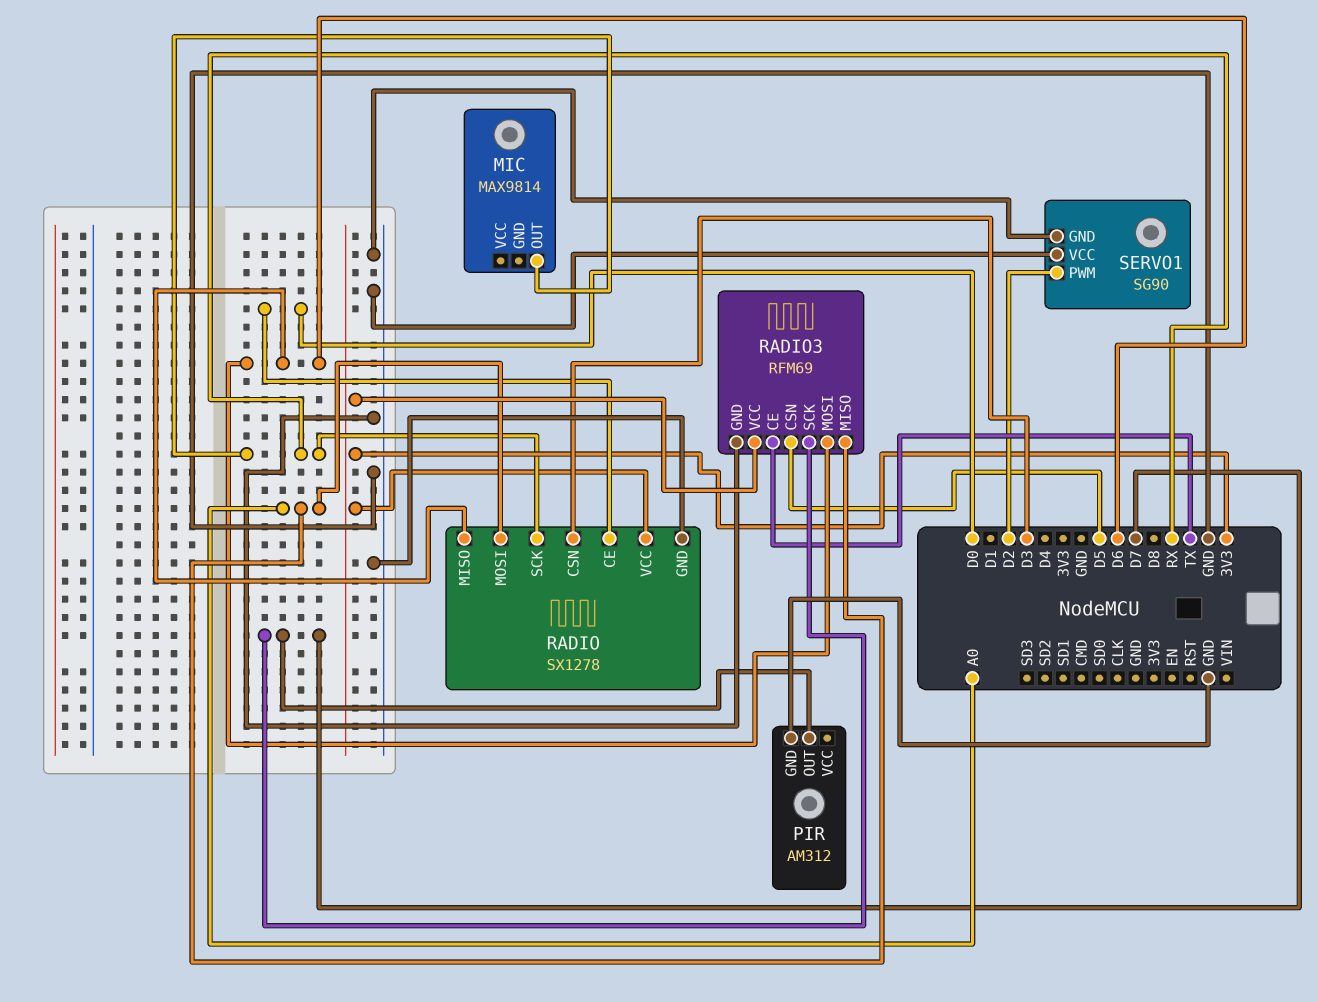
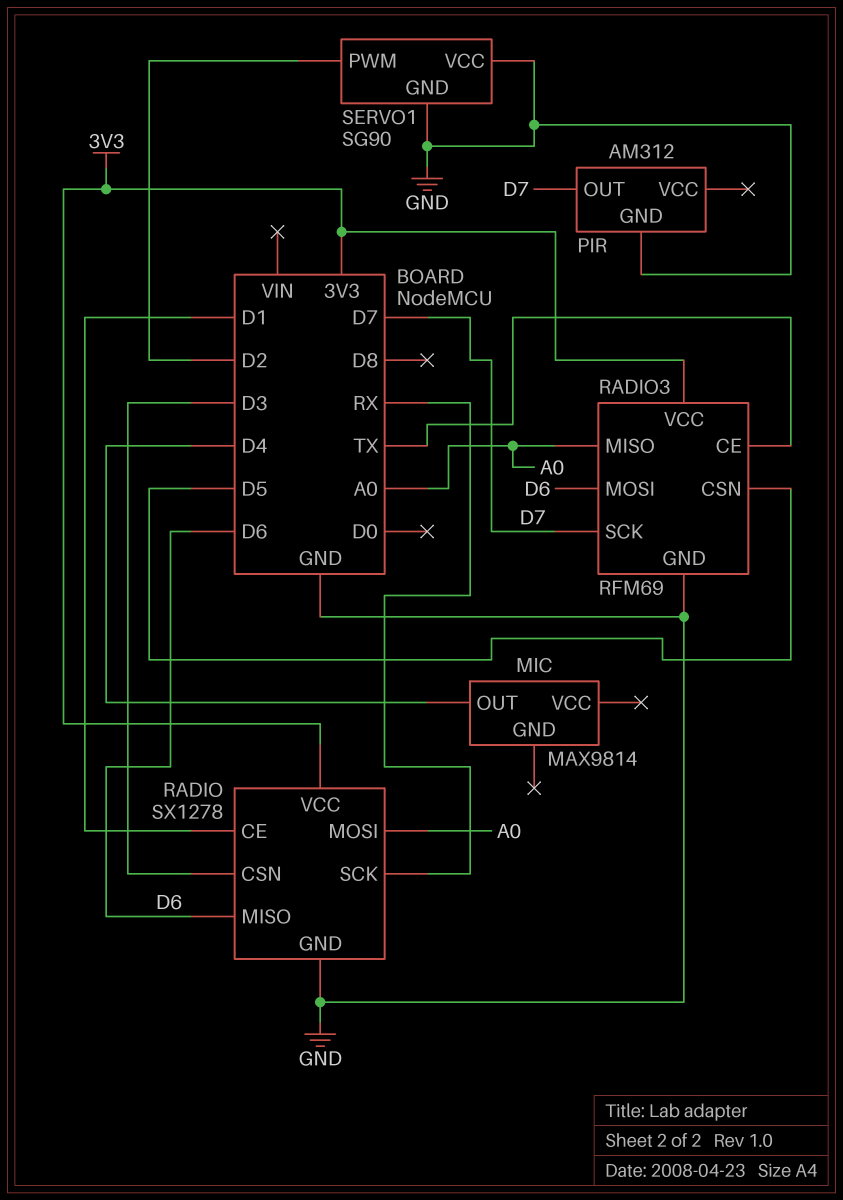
MIC pin OUT: RX -> D4
RADIO pin CE: D0 -> D1

